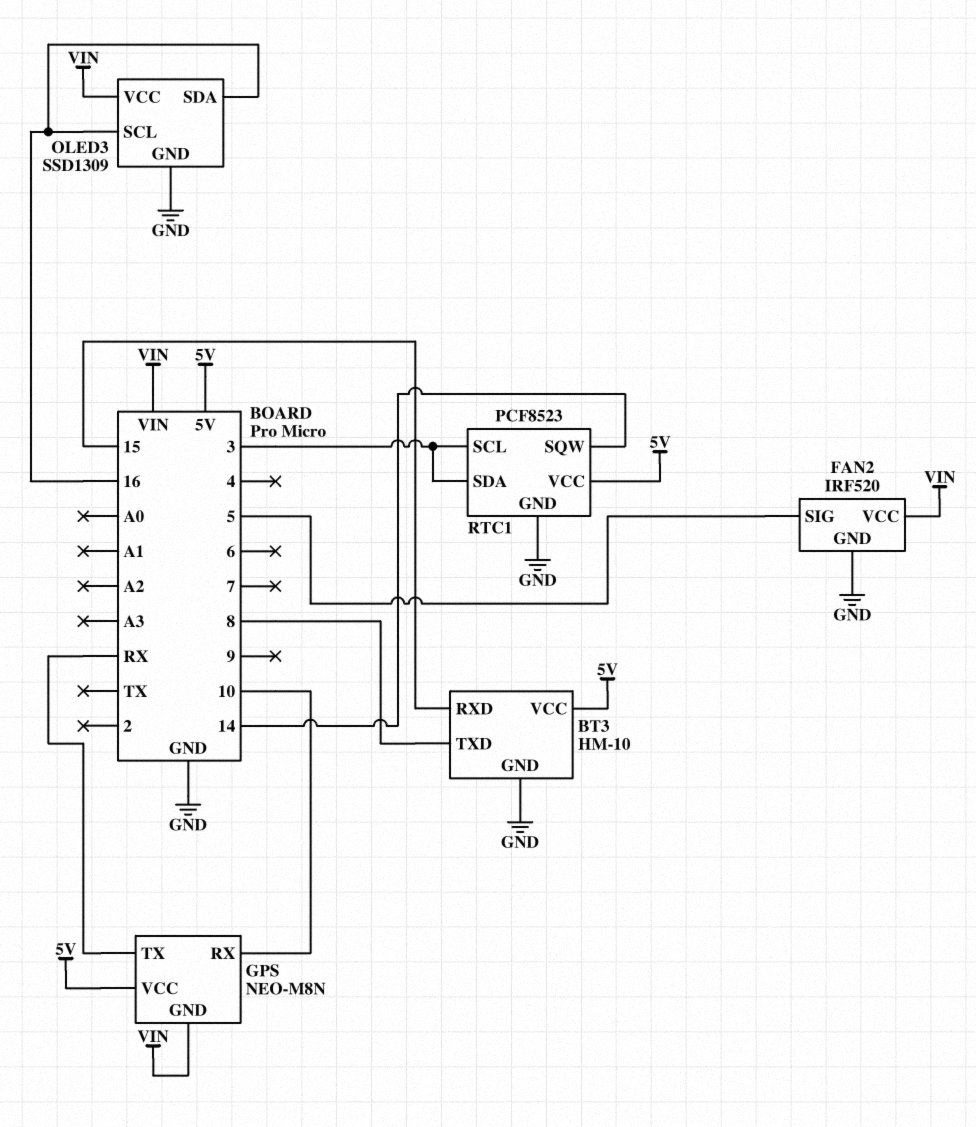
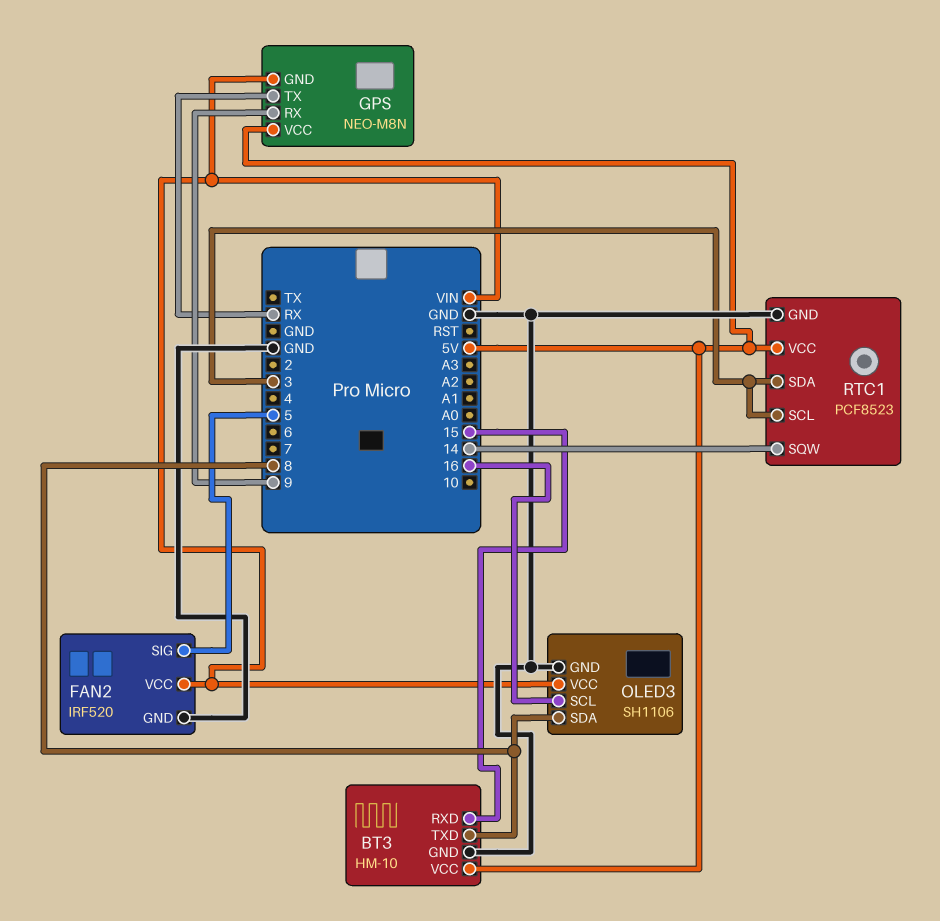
GPS pin RX: 10 -> 9
OLED3: SSD1309 -> SH1106
OLED3 pin SDA: 16 -> 8

